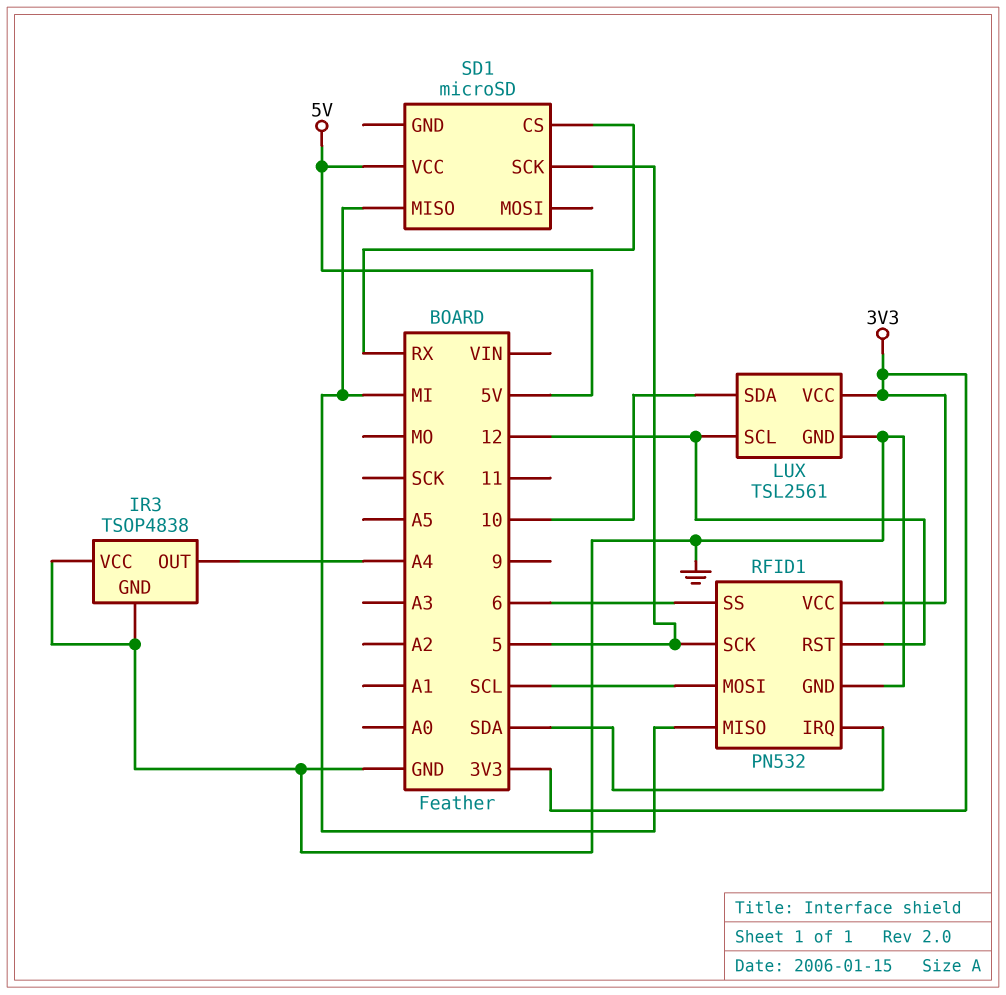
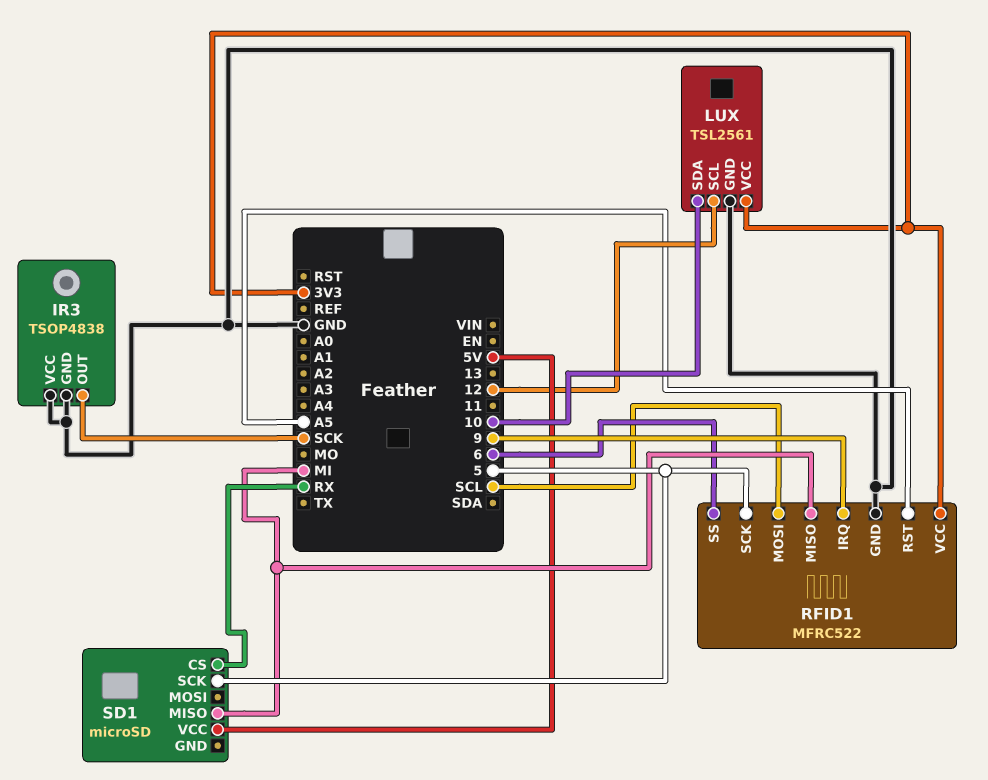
IR3 pin OUT: A4 -> SCK
RFID1: PN532 -> MFRC522
RFID1 pin IRQ: SDA -> 9
RFID1 pin RST: 12 -> A5

